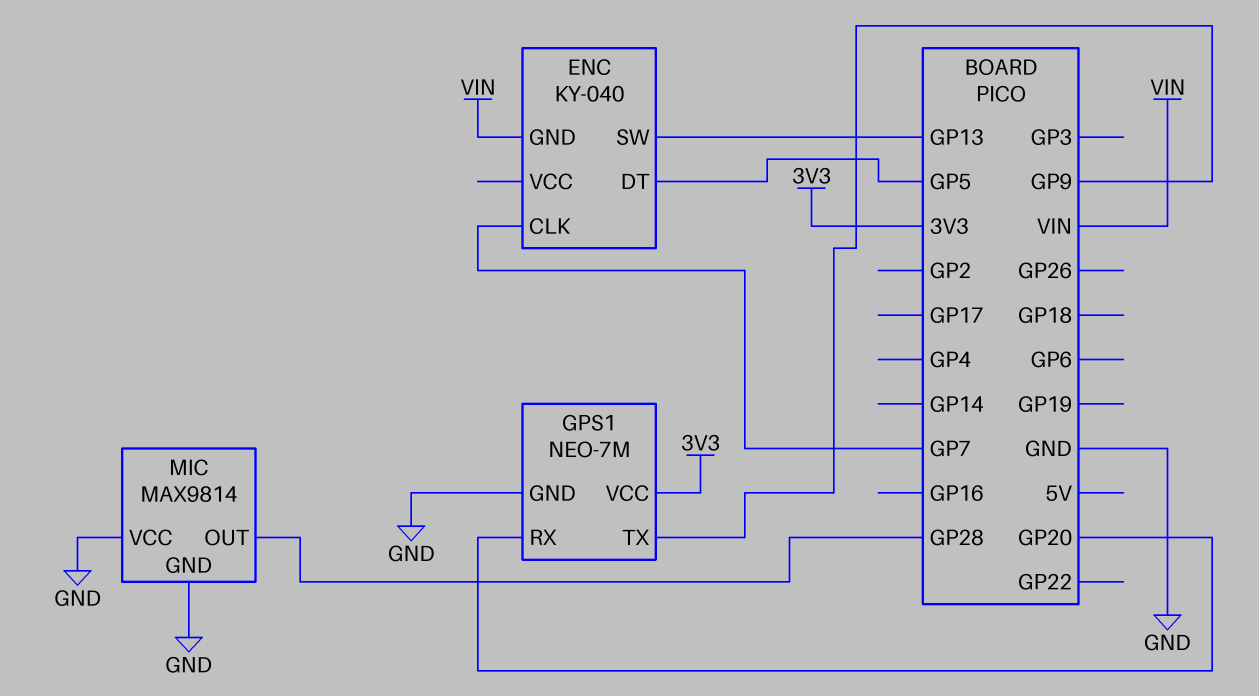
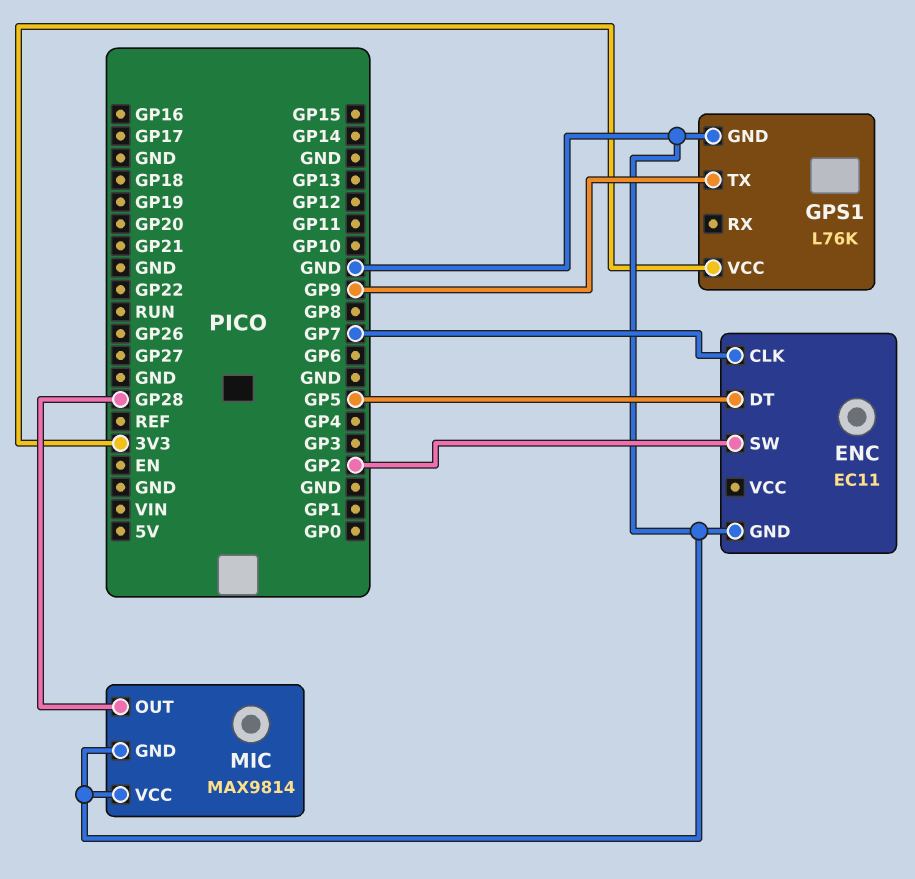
ENC: KY-040 -> EC11
ENC pin GND: VIN -> GND
ENC pin SW: GP13 -> GP2
GPS1: NEO-7M -> L76K
GPS1 pin RX: GP20 -> none

